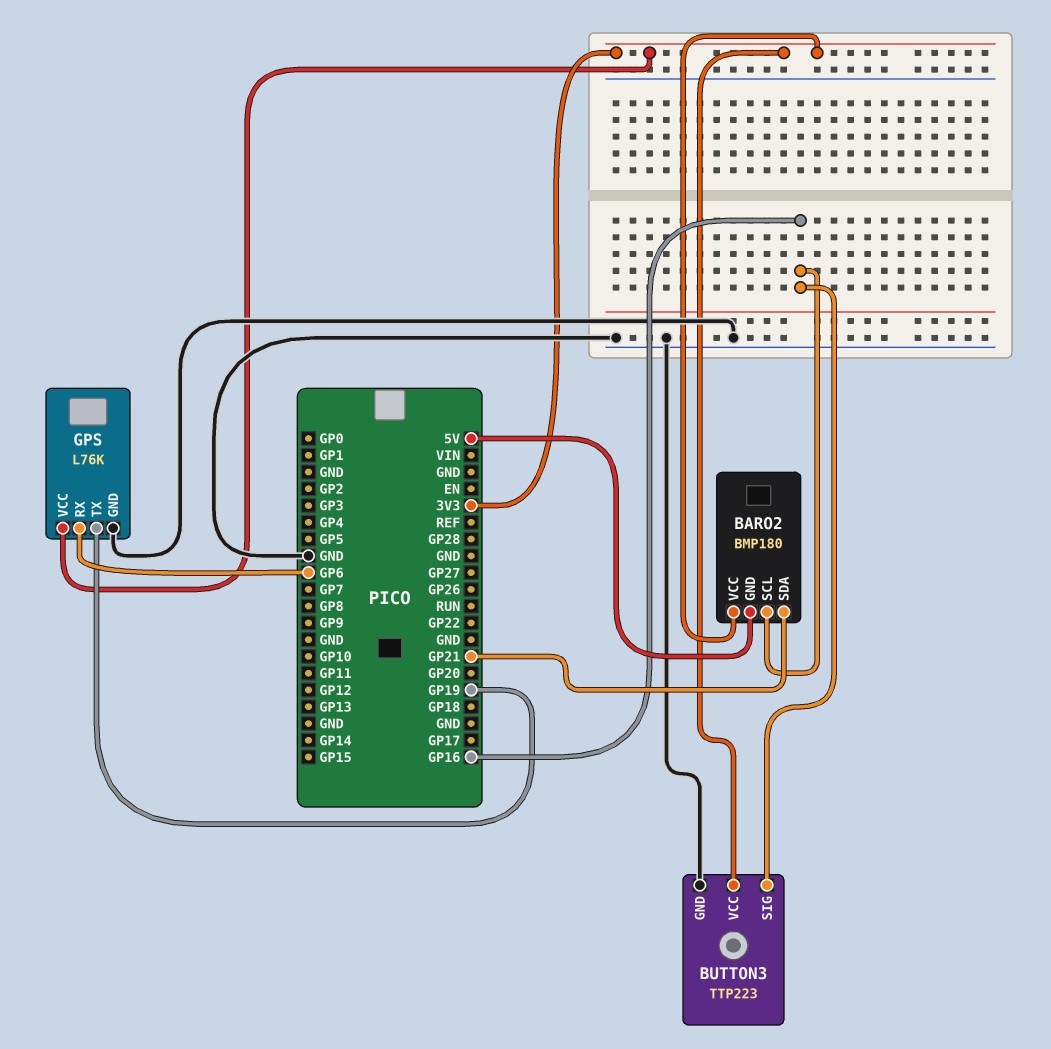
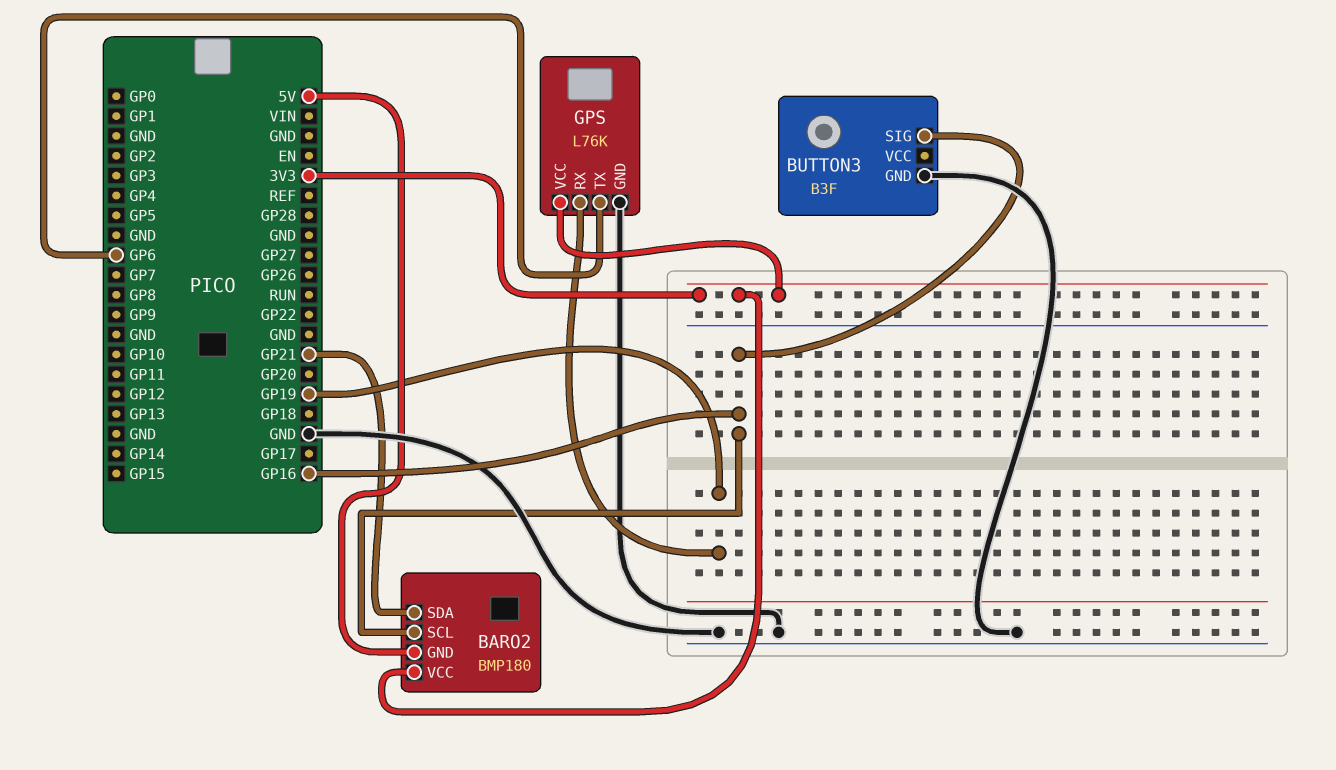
BUTTON3: TTP223 -> B3F
BUTTON3 pin VCC: 3V3 -> none
GPS pin RX: GP6 -> GP19
GPS pin TX: GP19 -> GP6

